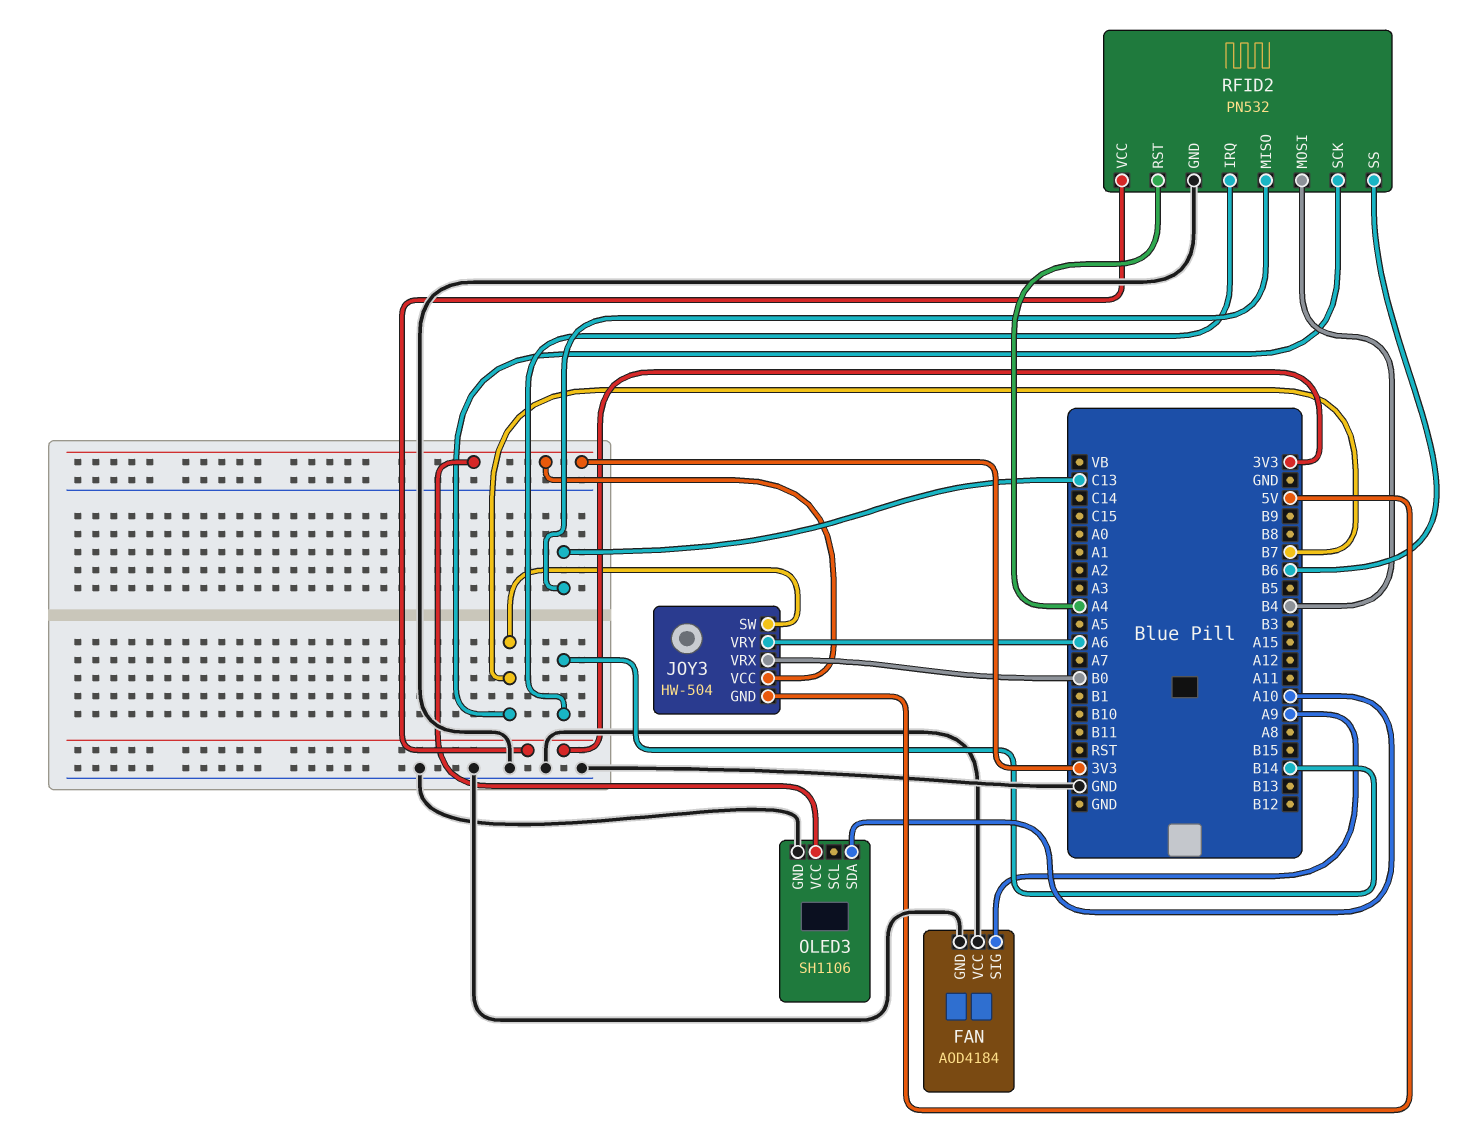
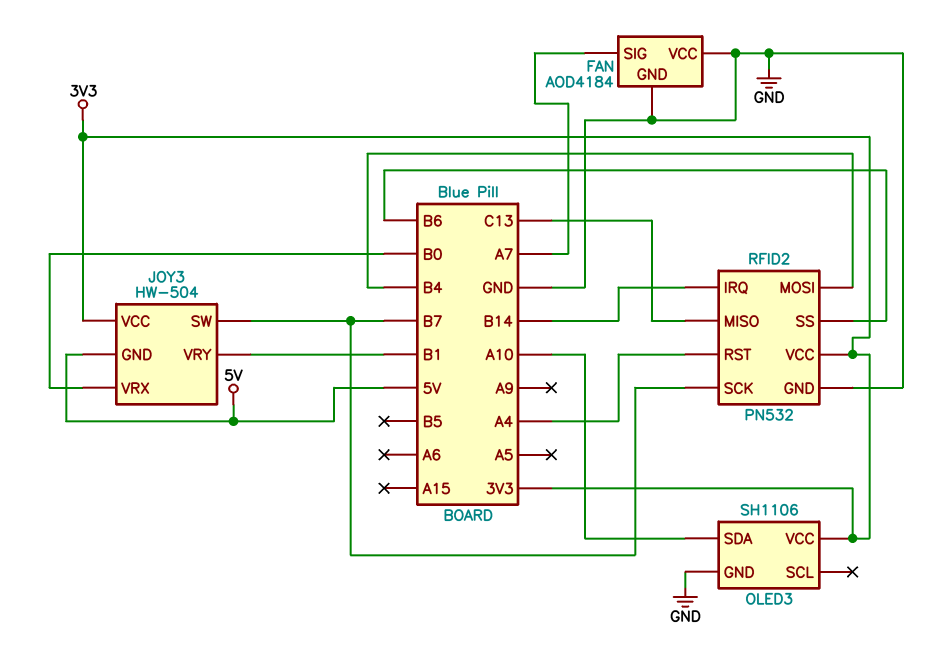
FAN pin SIG: A9 -> A7
JOY3 pin VRY: A6 -> B1

